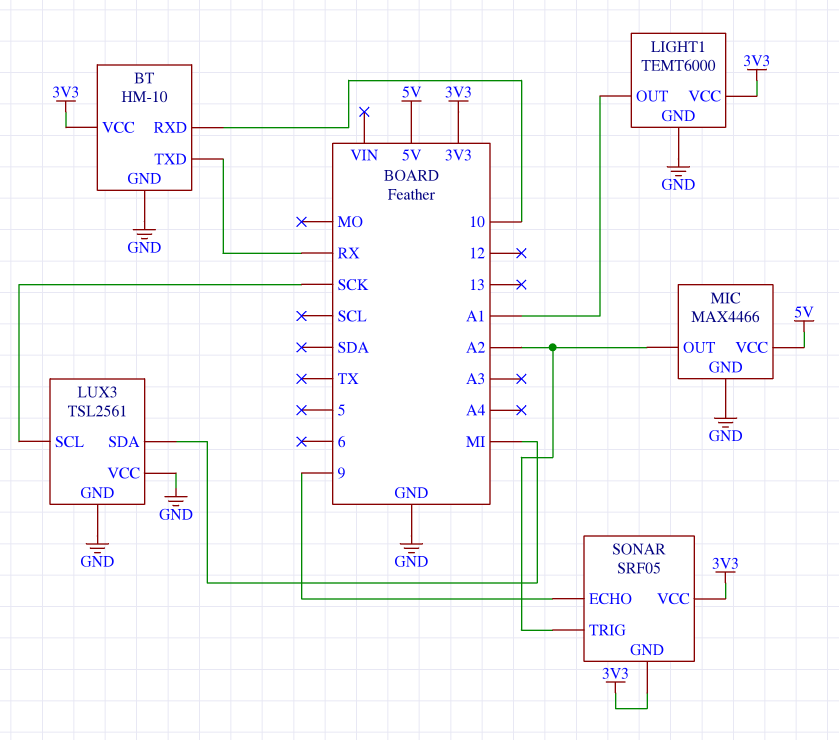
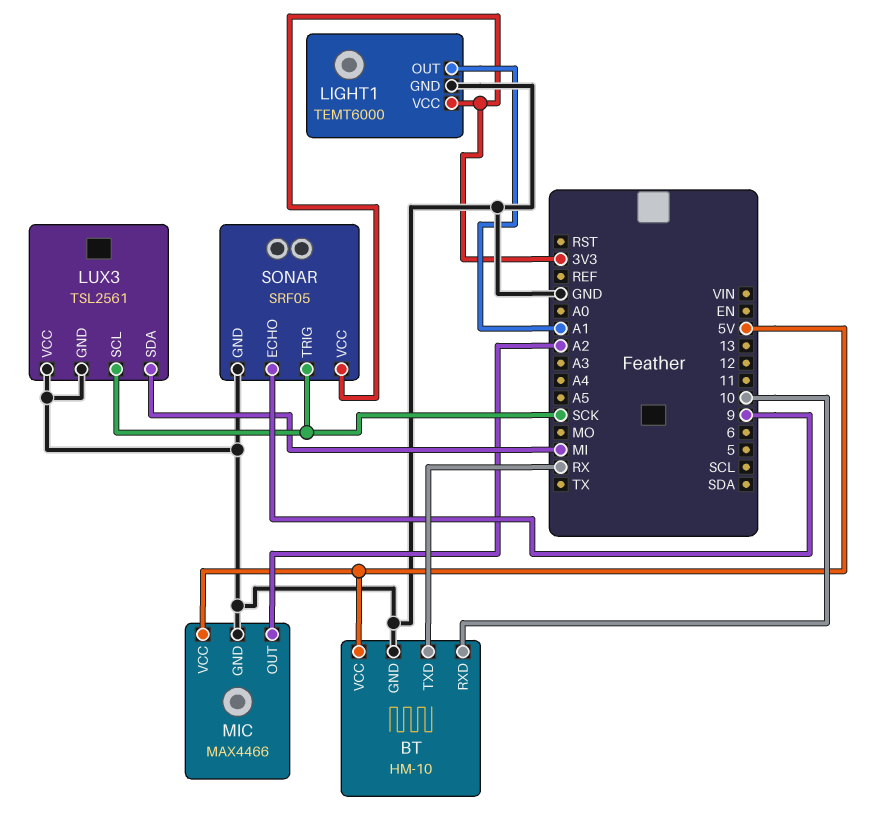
BT pin VCC: 3V3 -> 5V
SONAR pin GND: 3V3 -> GND
SONAR pin TRIG: A2 -> SCK

